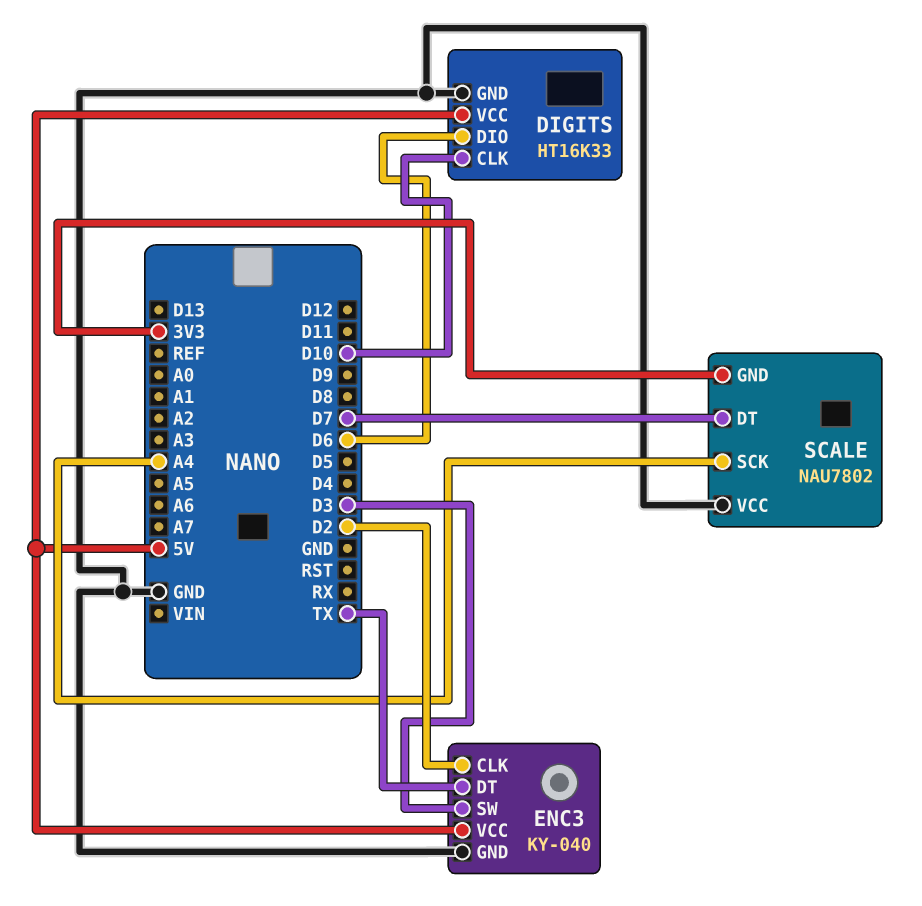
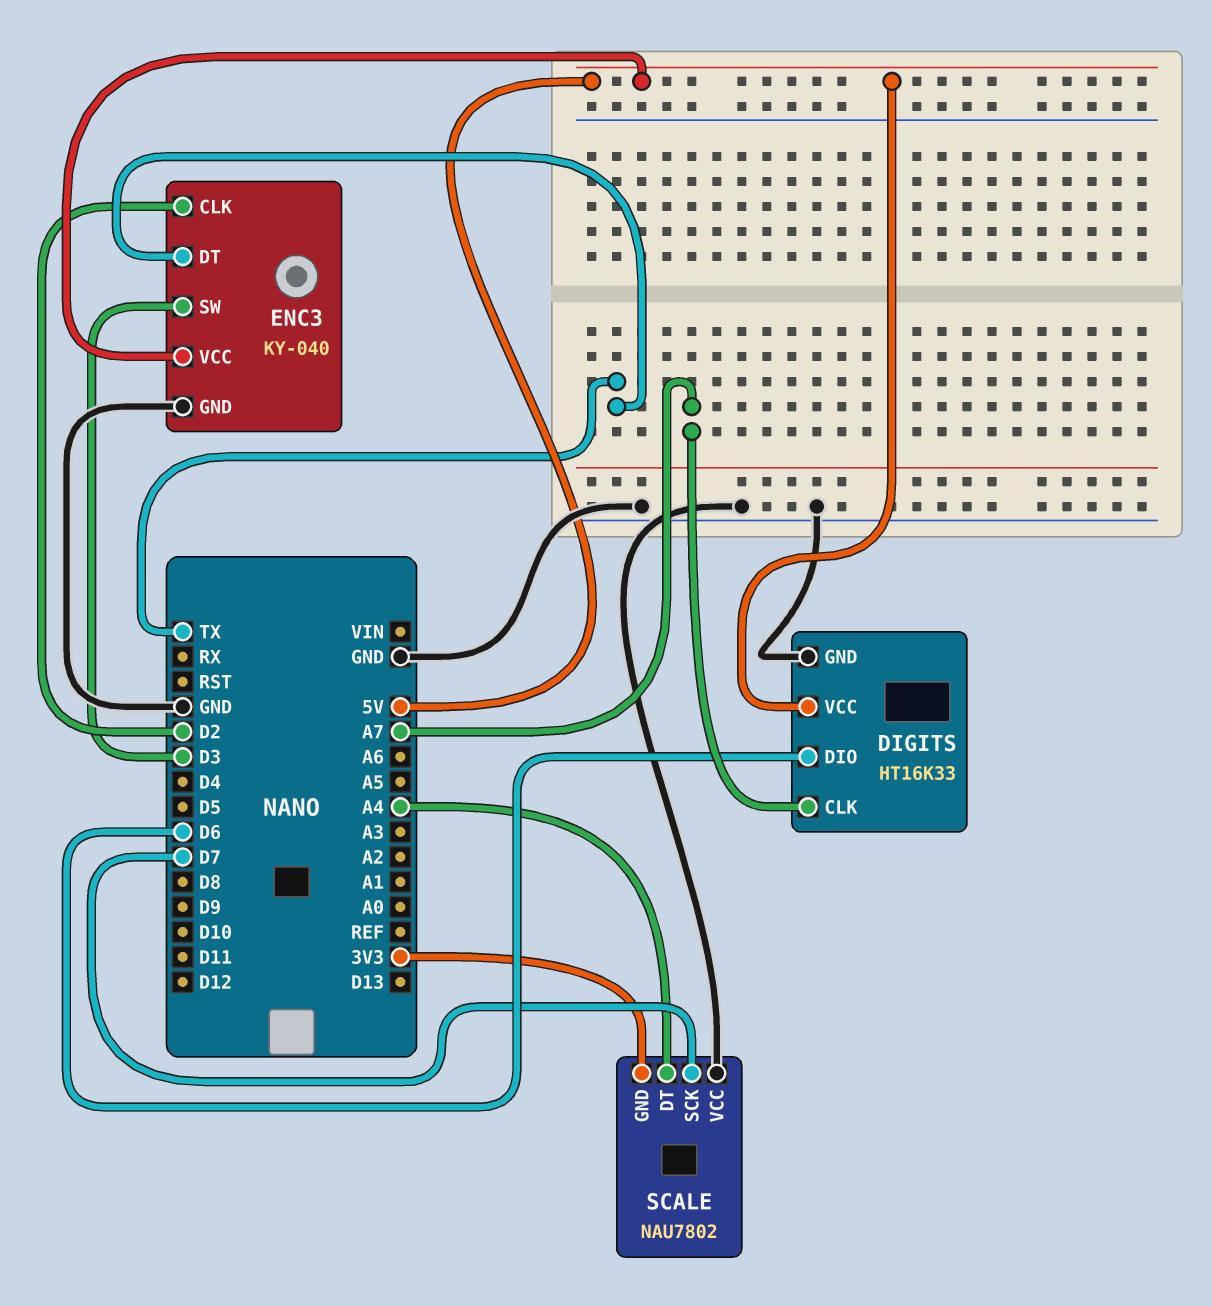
DIGITS pin CLK: D10 -> A7
SCALE pin DT: D7 -> A4
SCALE pin SCK: A4 -> D7

